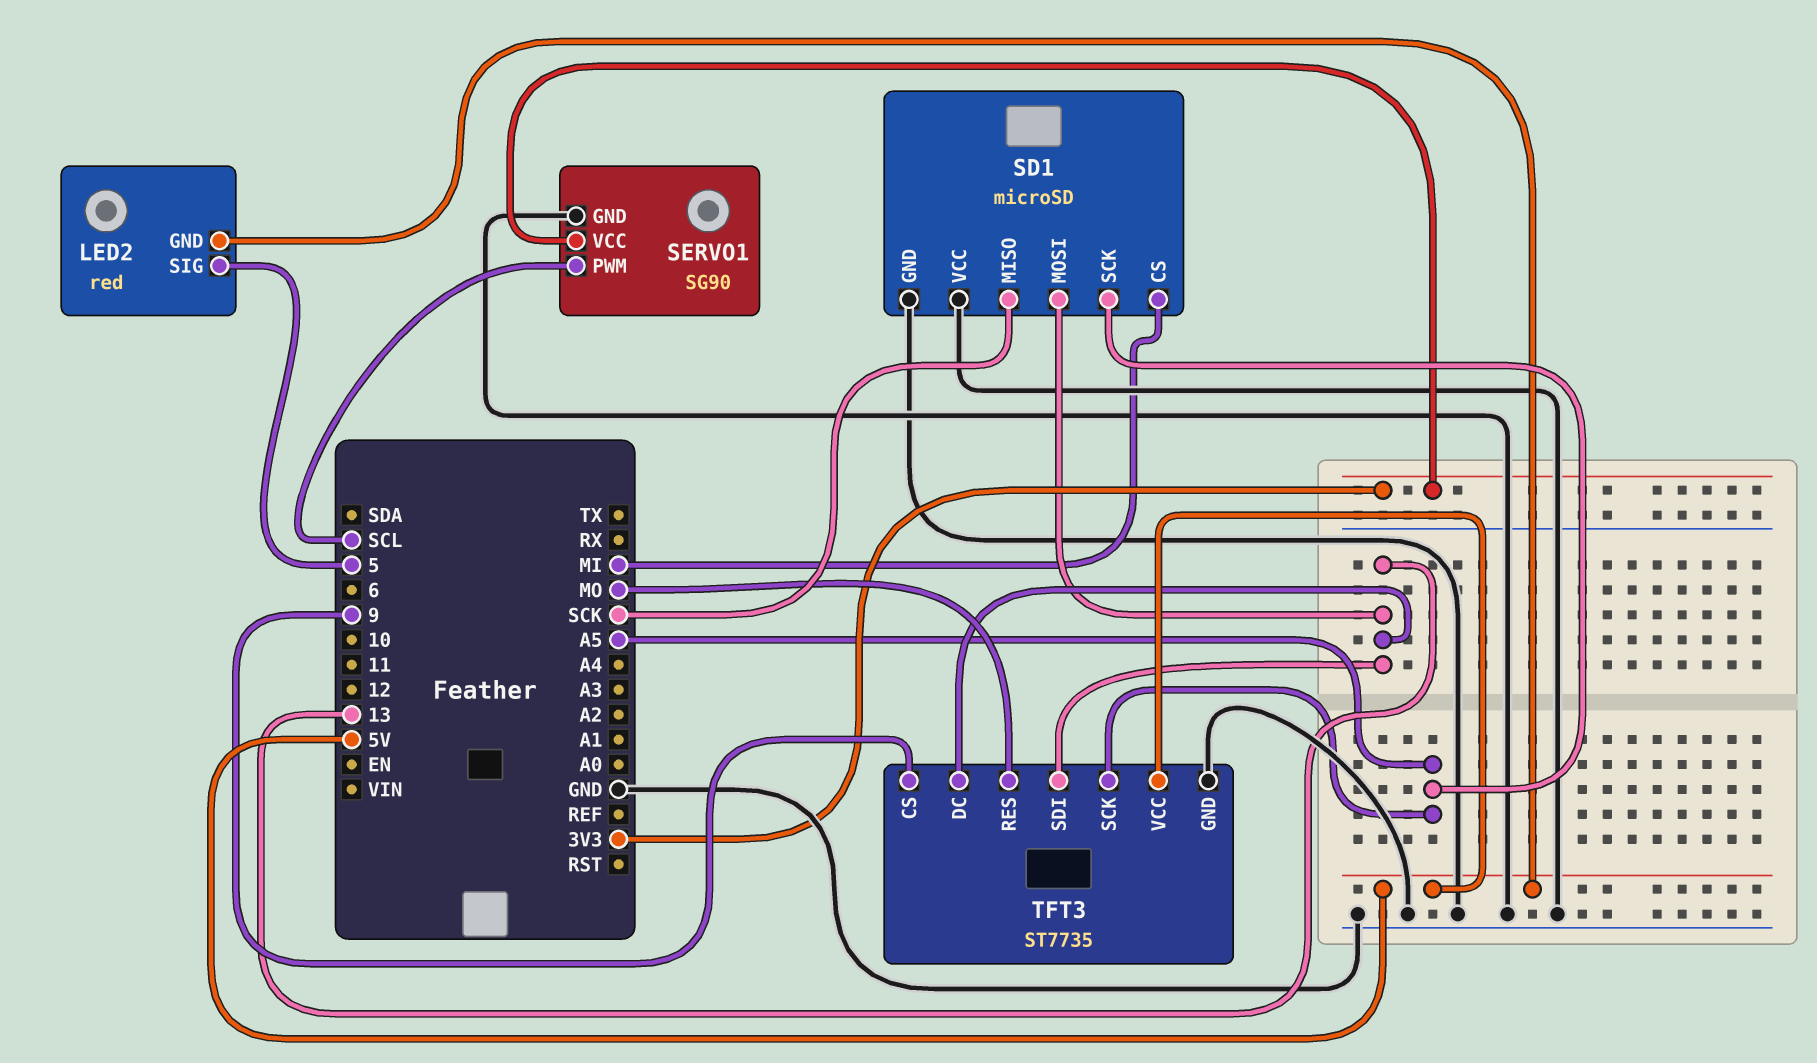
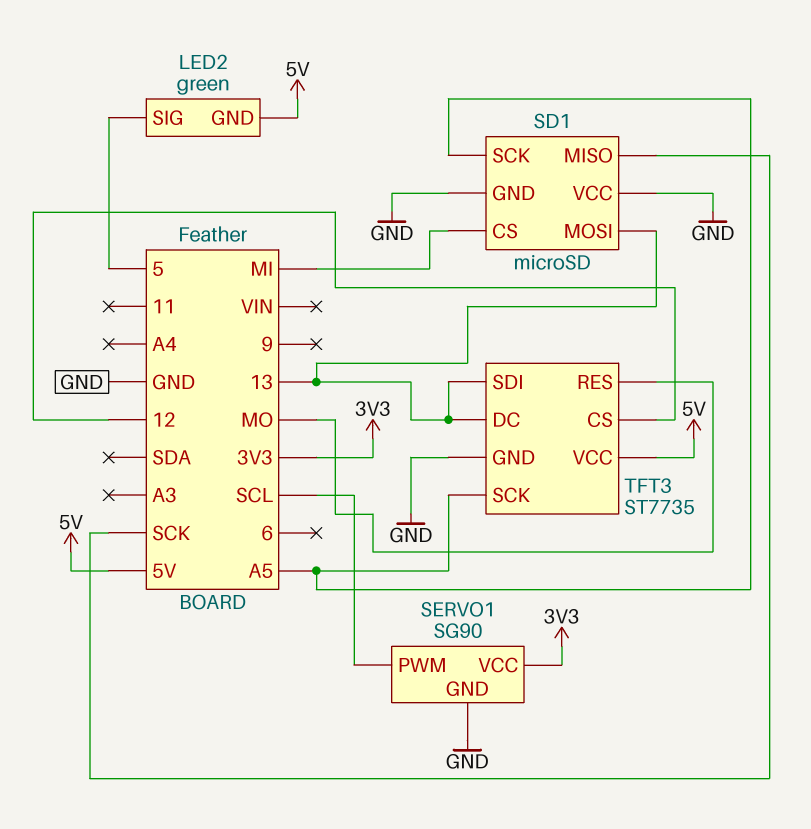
LED2: red -> green
TFT3 pin CS: 9 -> 12

